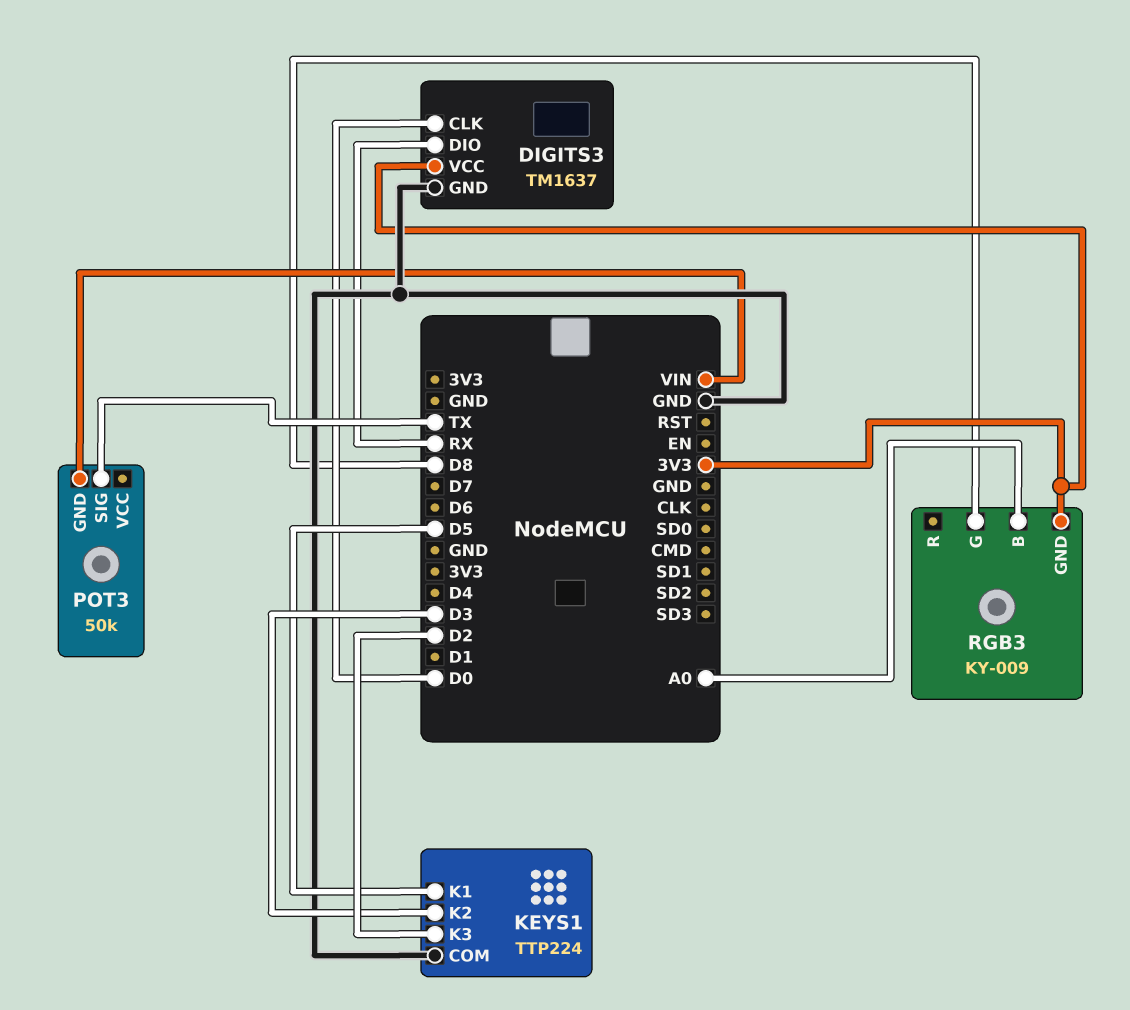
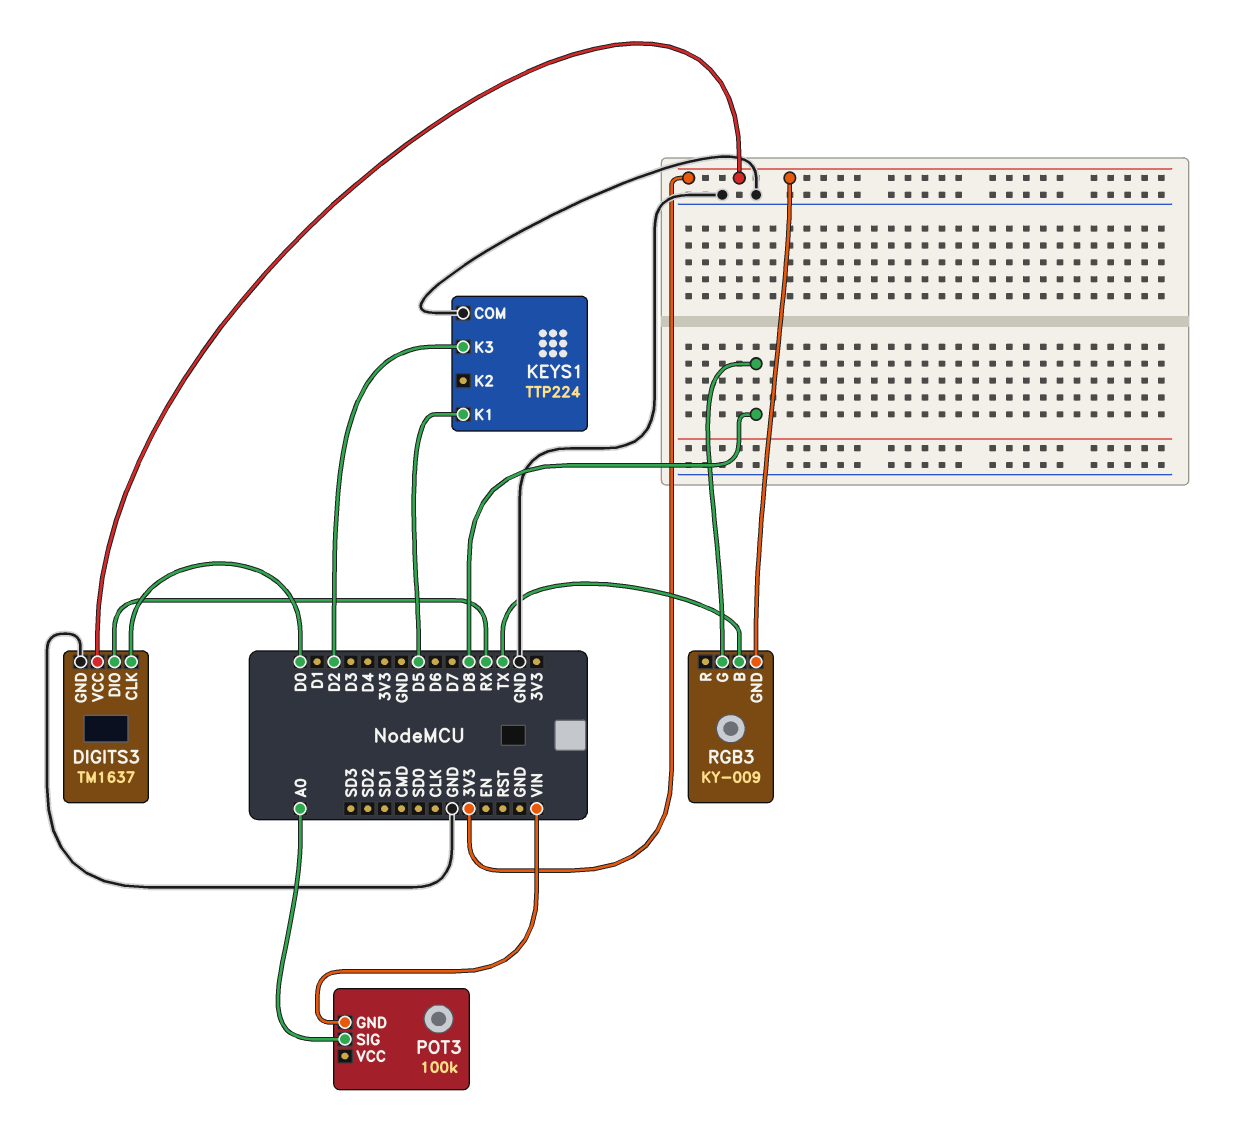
KEYS1 pin K2: D3 -> none
POT3: 50k -> 100k
POT3 pin SIG: TX -> A0
RGB3 pin B: A0 -> TX

